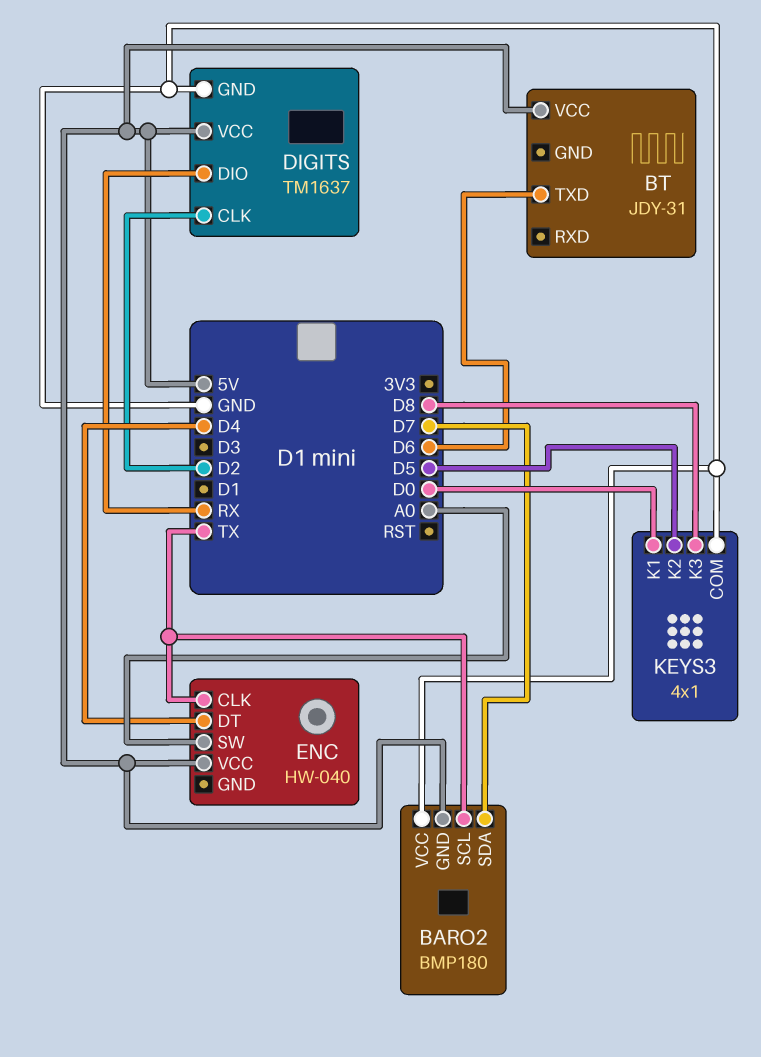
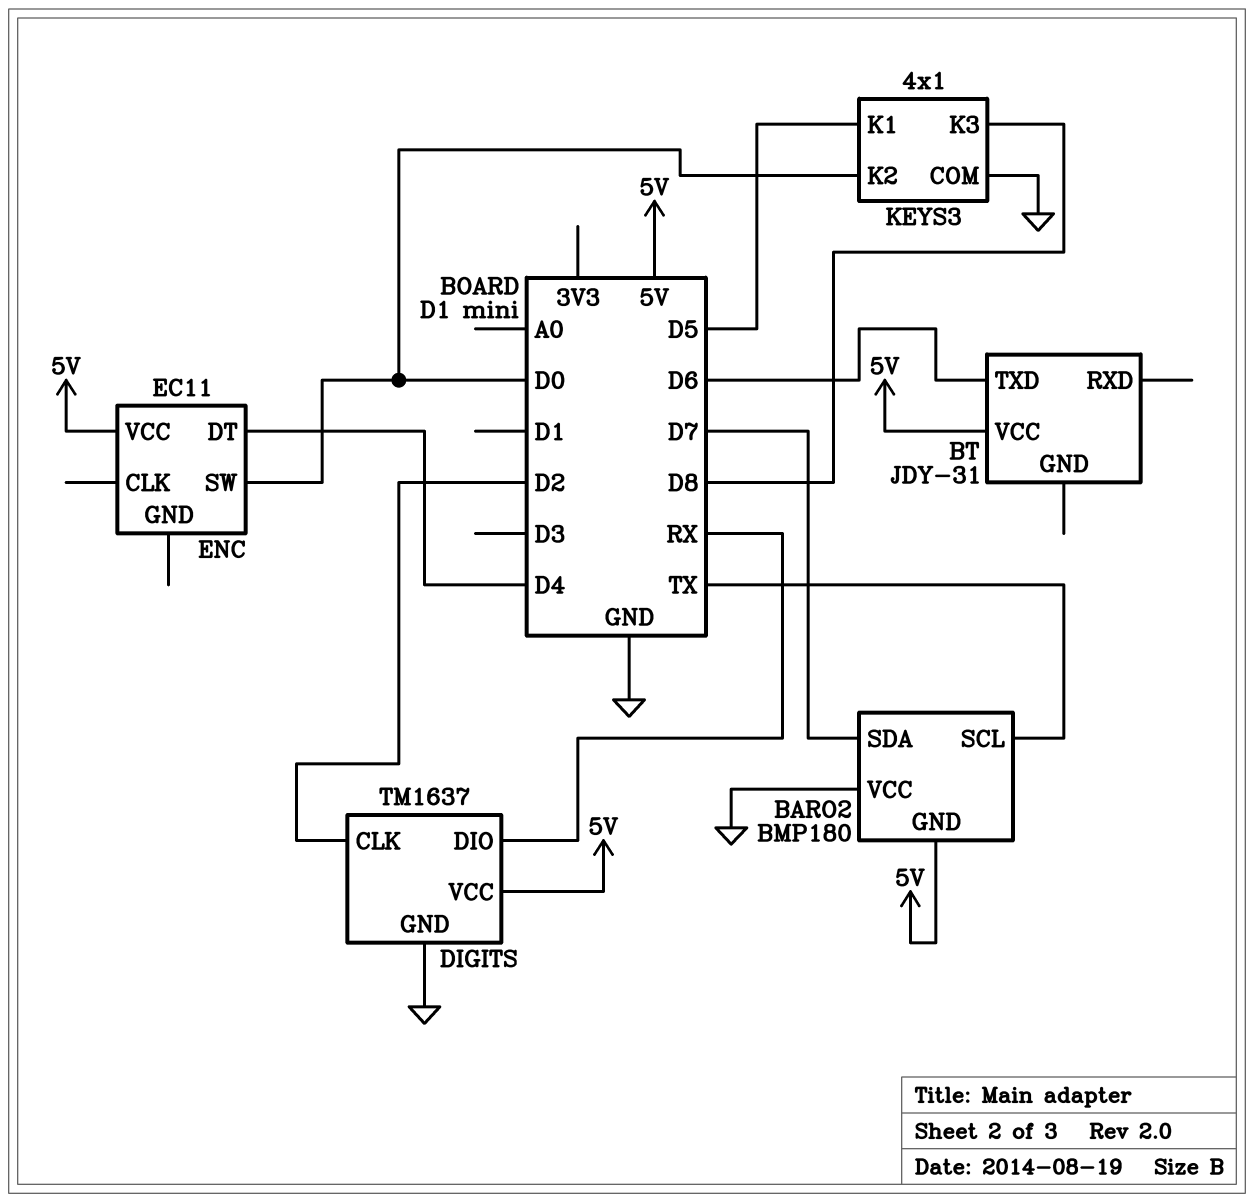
ENC: HW-040 -> EC11
ENC pin CLK: TX -> none
ENC pin SW: A0 -> D0
KEYS3 pin K1: D0 -> D5
KEYS3 pin K2: D5 -> D0

